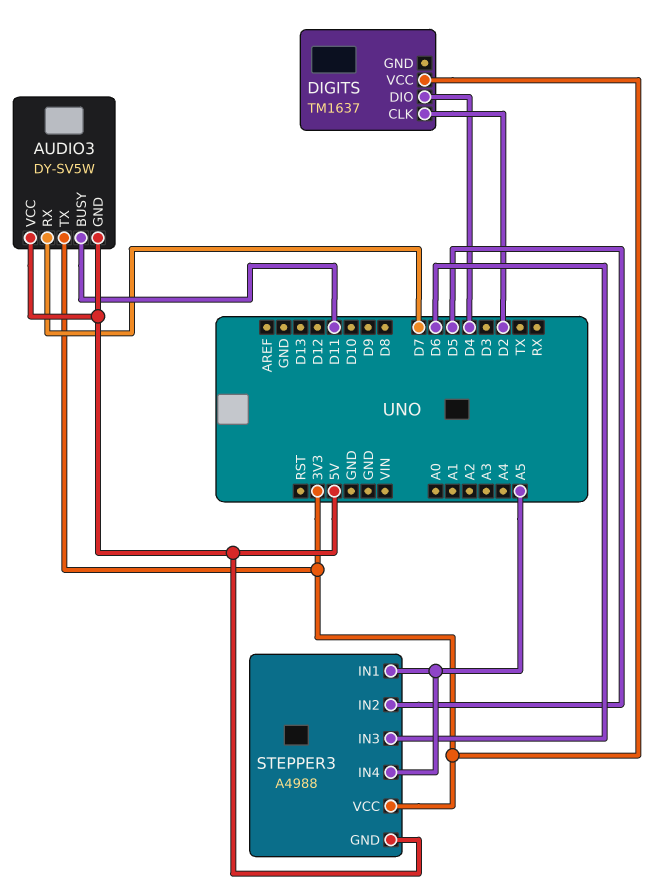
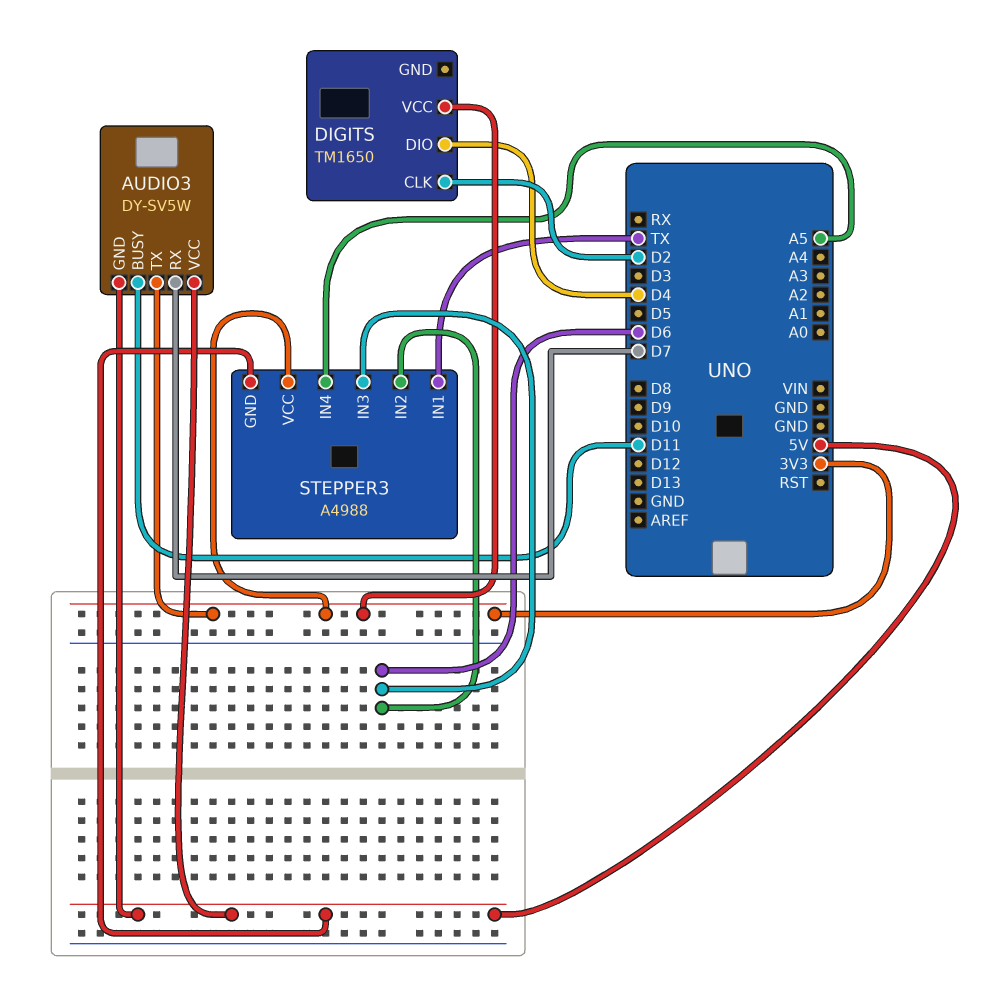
DIGITS: TM1637 -> TM1650
STEPPER3 pin IN1: A5 -> TX
STEPPER3 pin IN2: D5 -> D6

